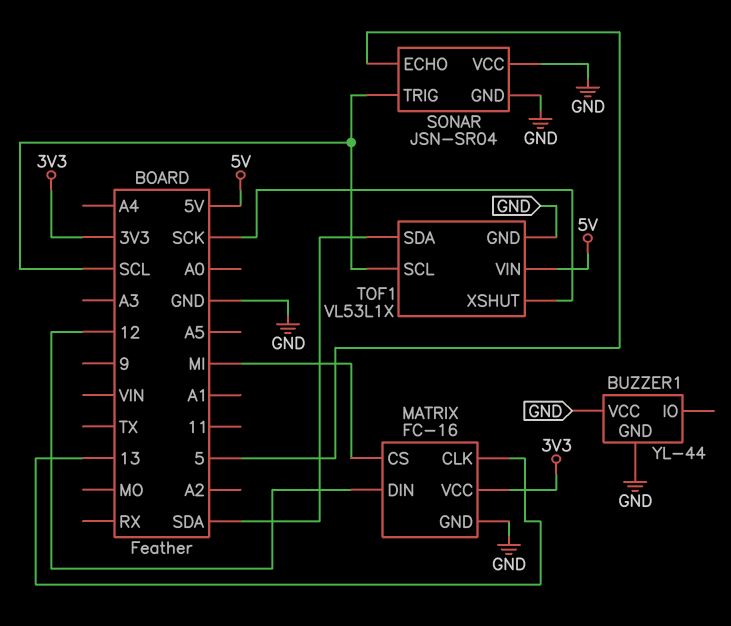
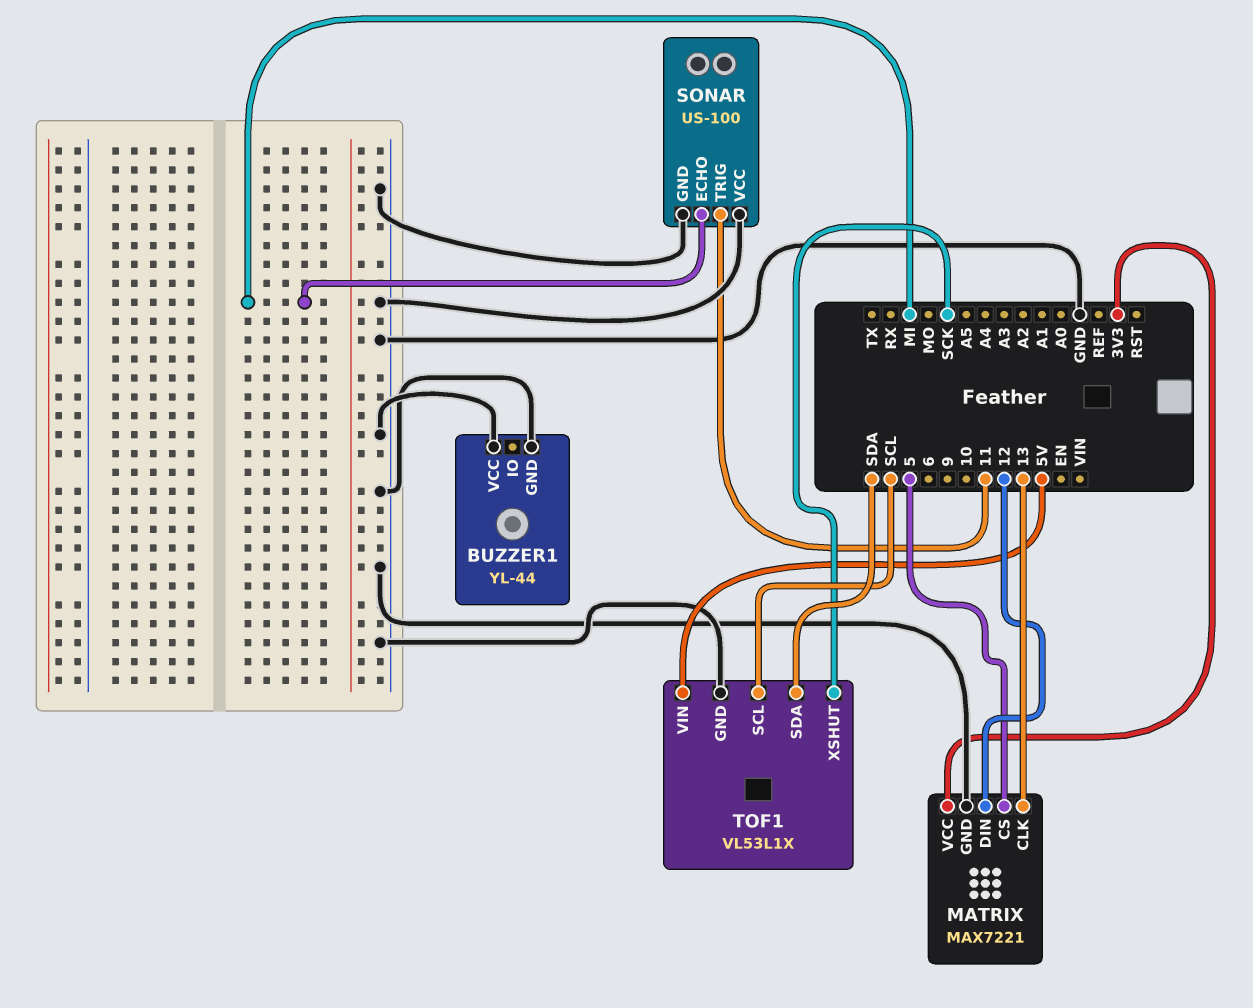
MATRIX: FC-16 -> MAX7221
MATRIX pin CS: MI -> 5
SONAR: JSN-SR04 -> US-100
SONAR pin ECHO: 5 -> MI
SONAR pin TRIG: SCL -> 11

